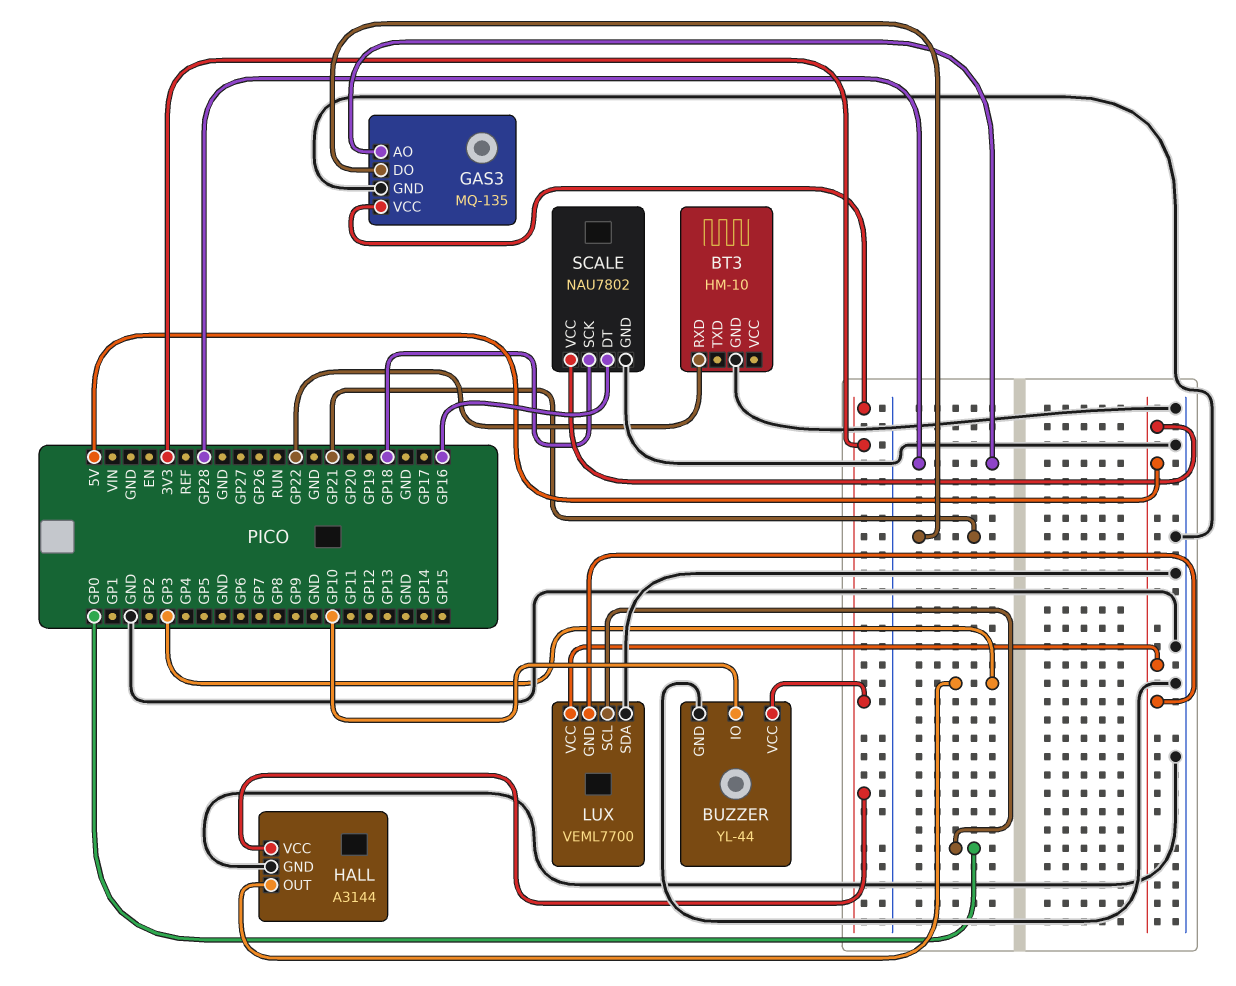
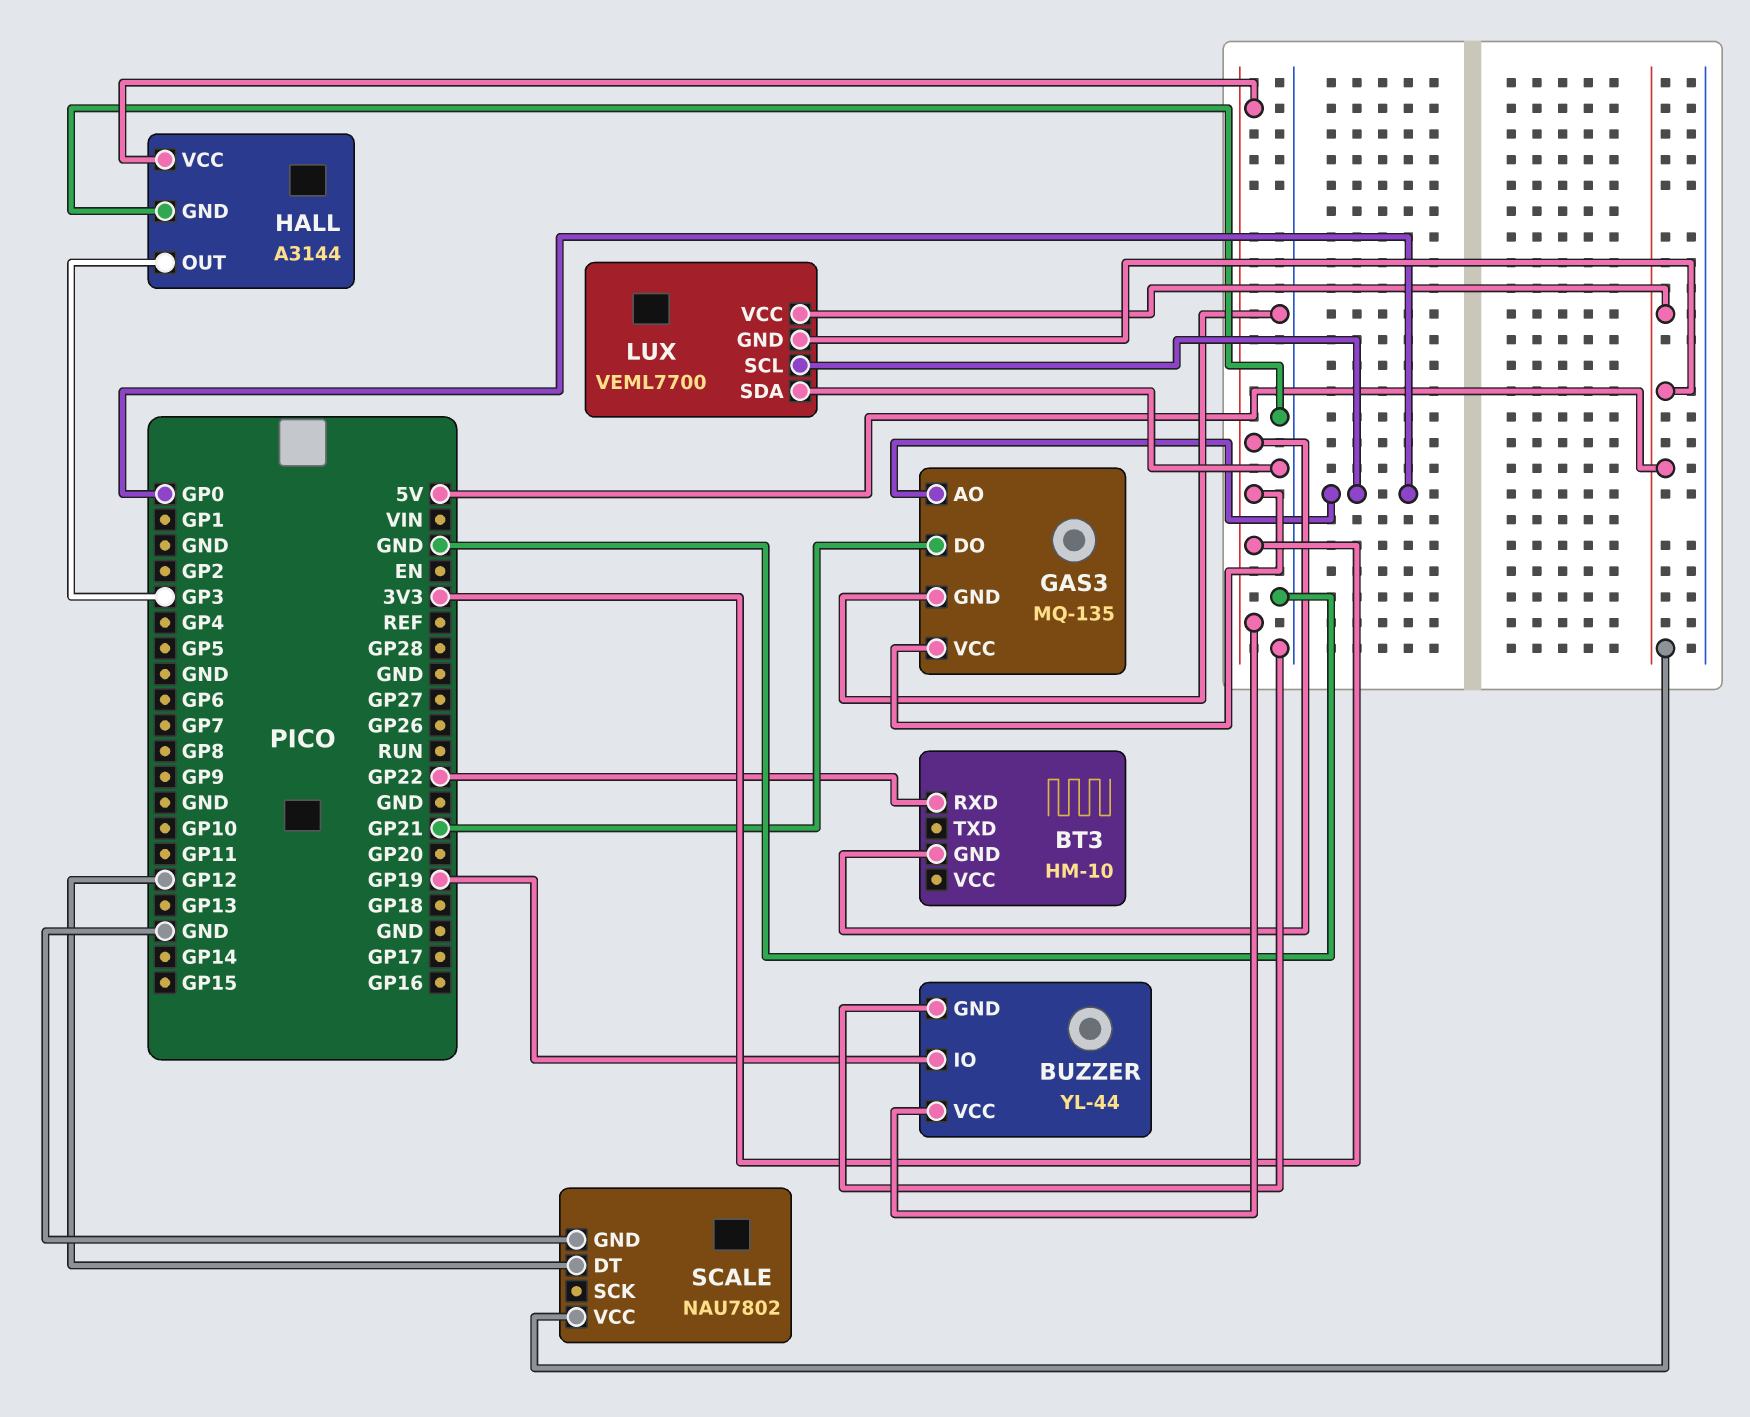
BT3 pin GND: GND -> 3V3
BUZZER pin IO: GP10 -> GP19
GAS3 pin AO: GP28 -> GP0
SCALE pin DT: GP16 -> GP12
SCALE pin SCK: GP18 -> none

